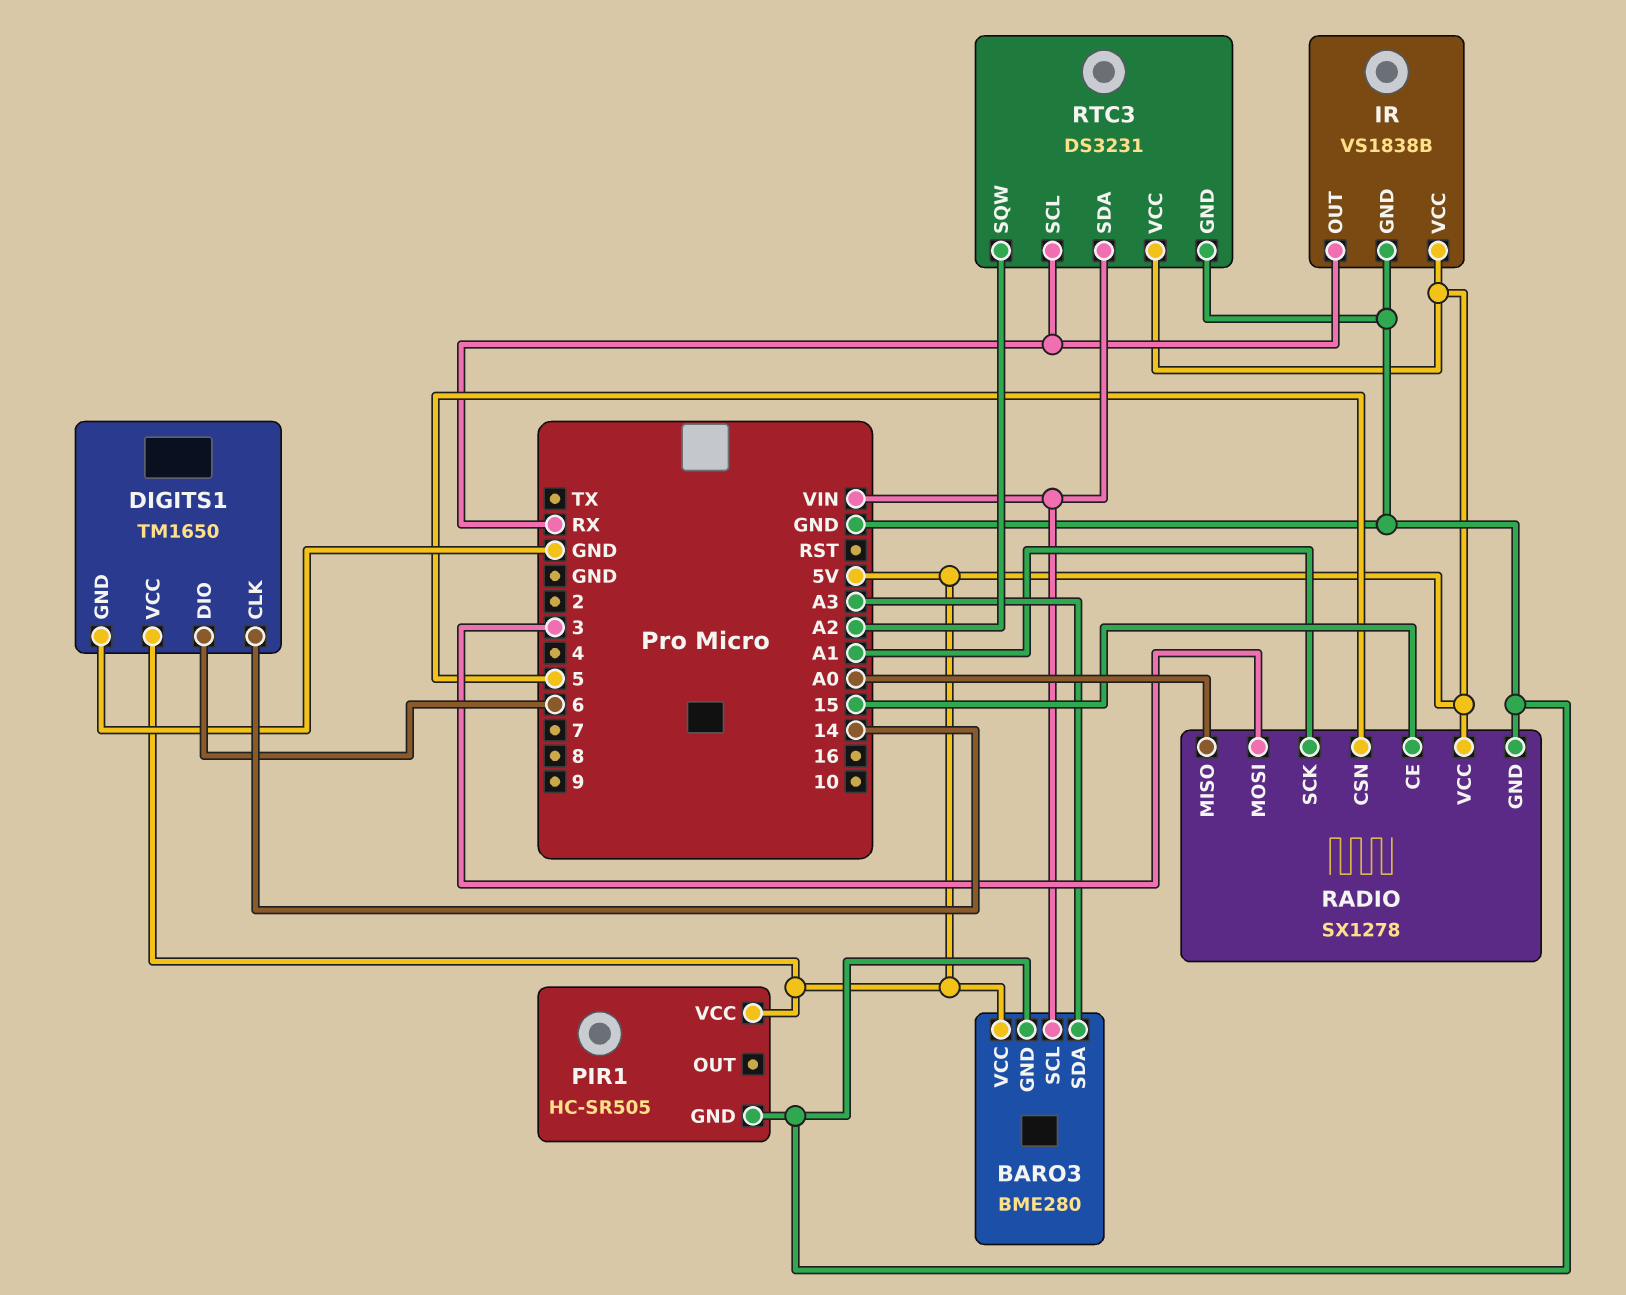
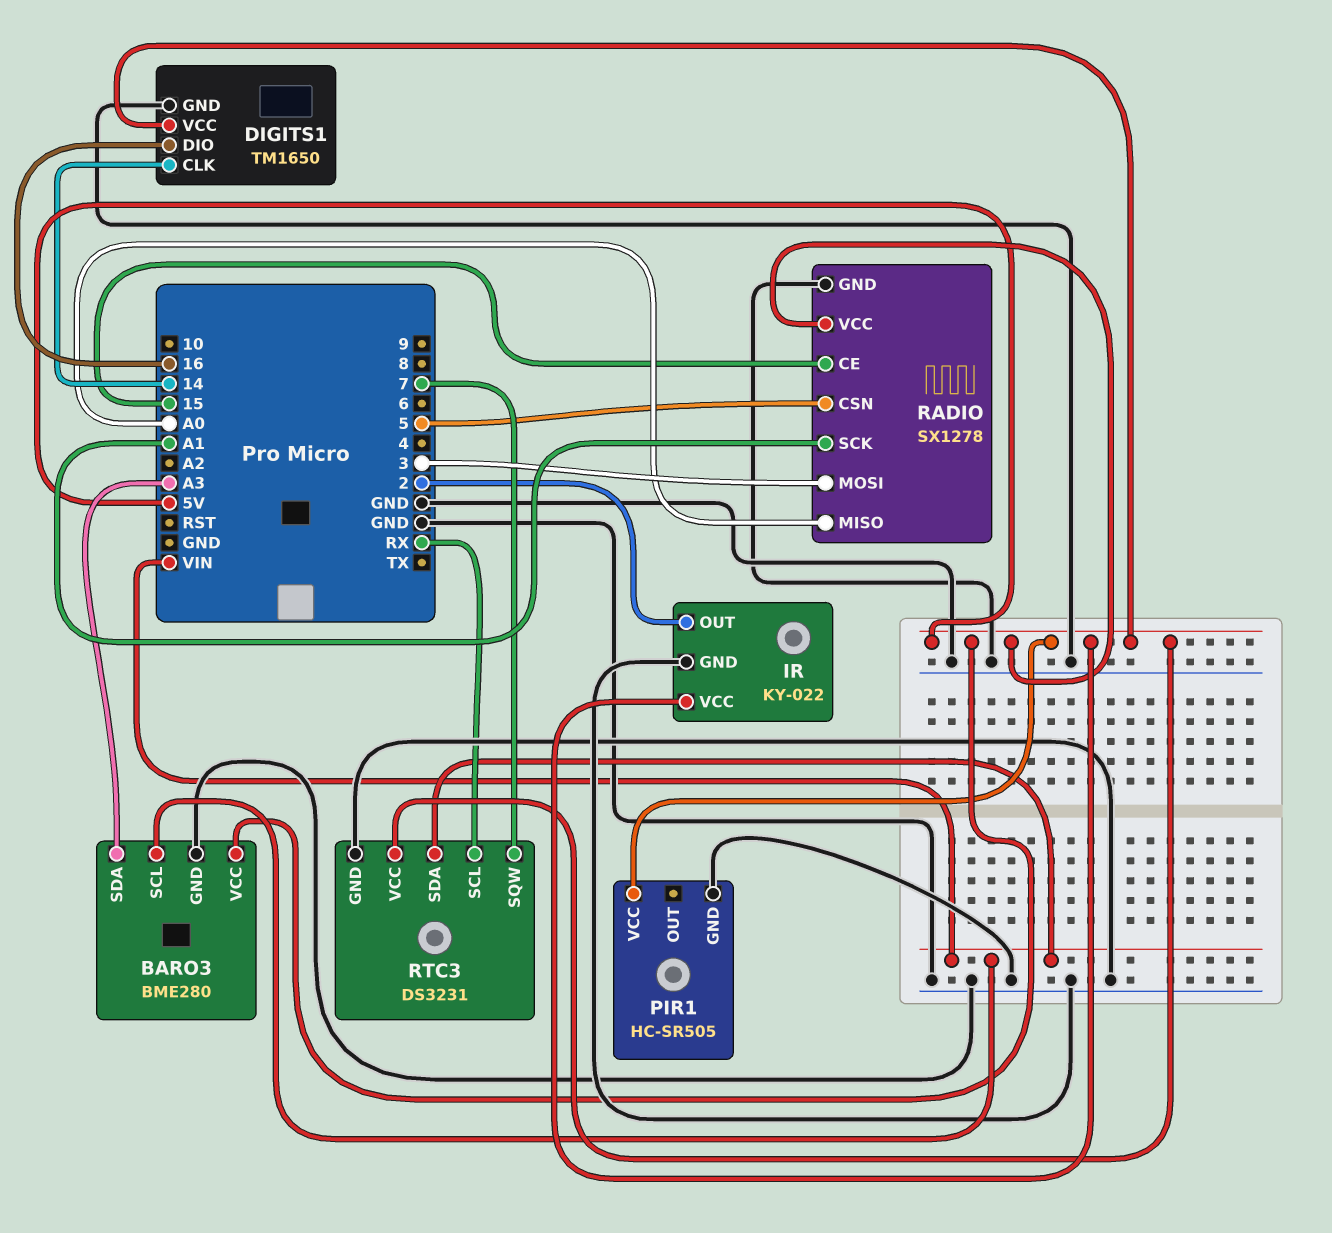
DIGITS1 pin DIO: 6 -> 16
IR: VS1838B -> KY-022
IR pin OUT: RX -> 2
RTC3 pin SQW: A2 -> 7

